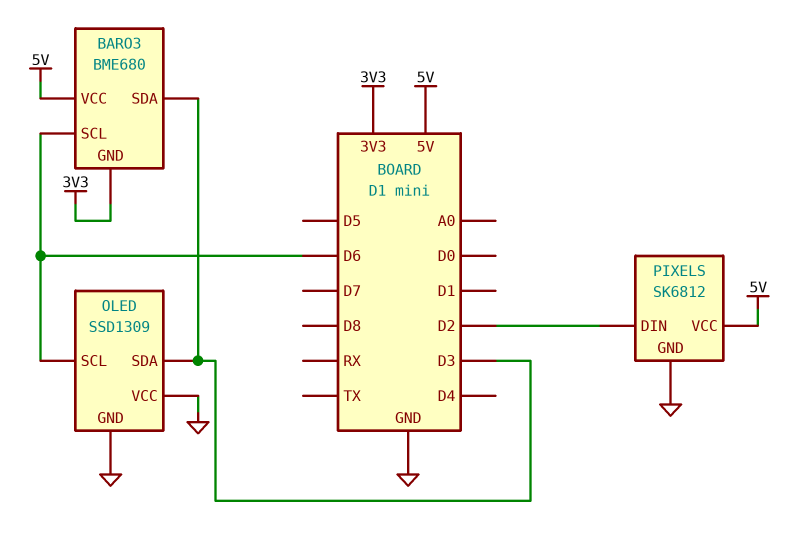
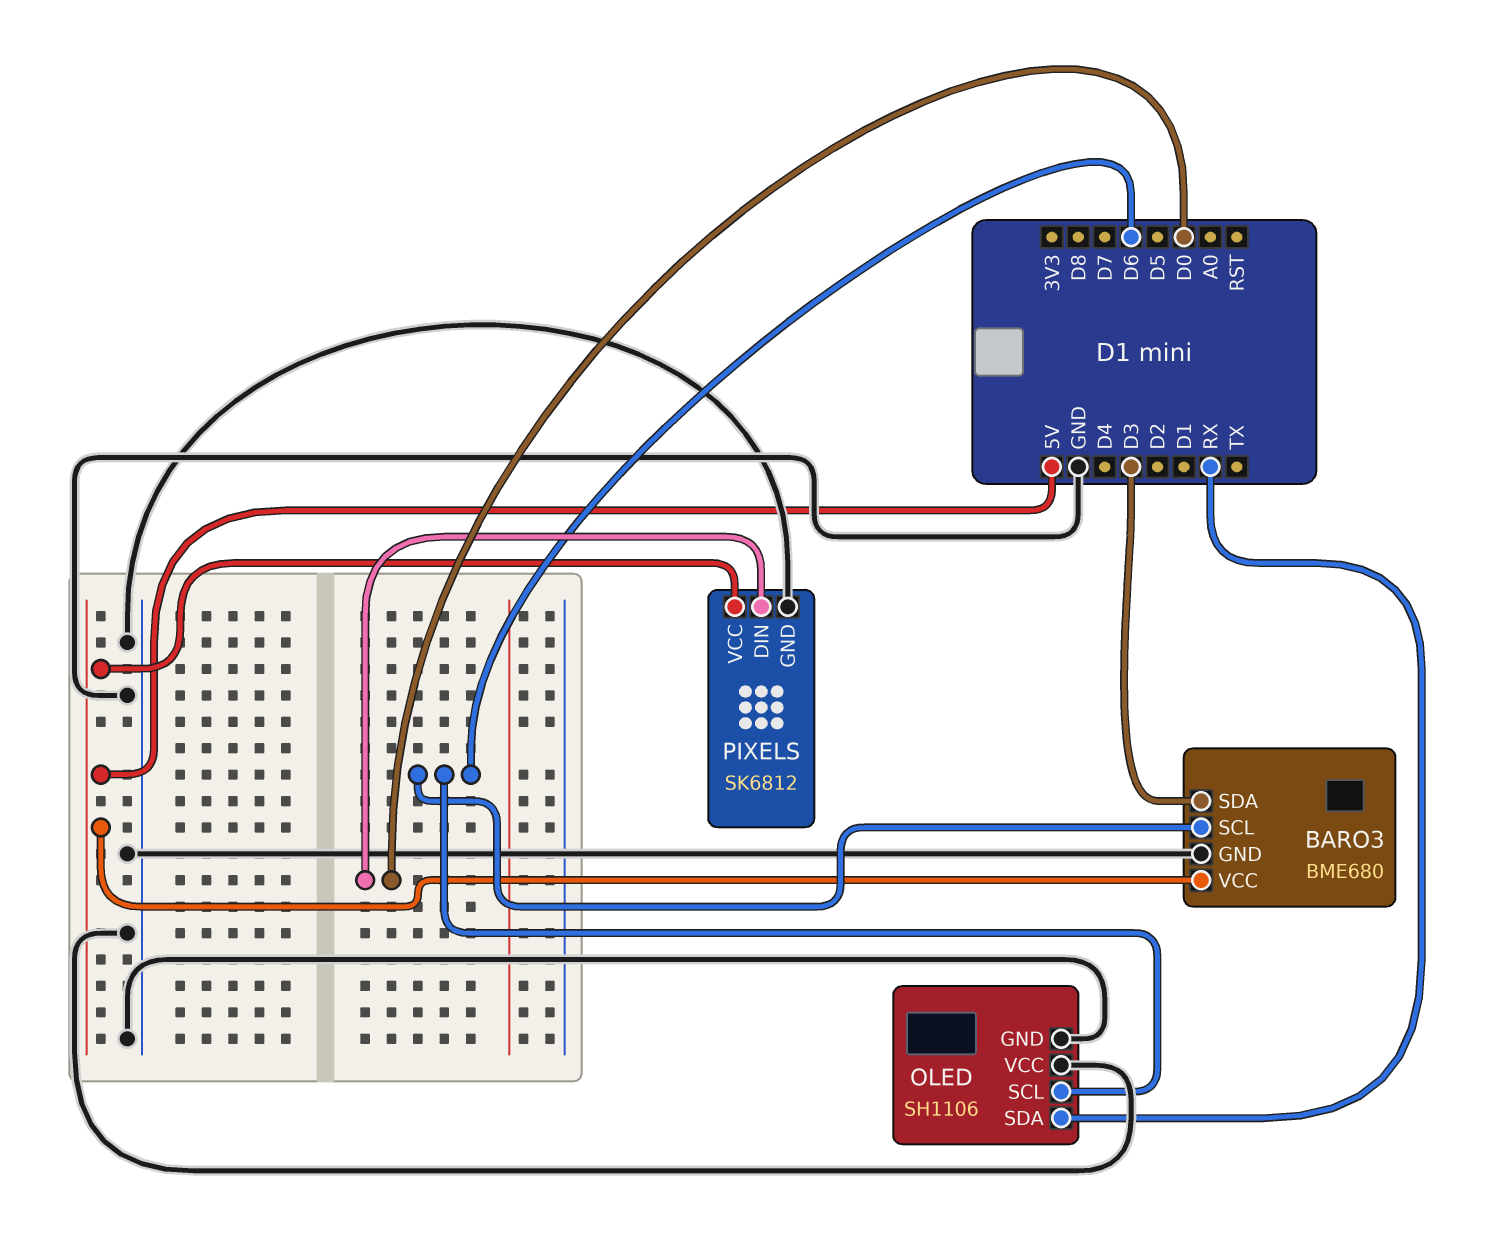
BARO3 pin GND: 3V3 -> GND
OLED: SSD1309 -> SH1106
OLED pin SDA: D3 -> RX
PIXELS pin DIN: D2 -> D0

